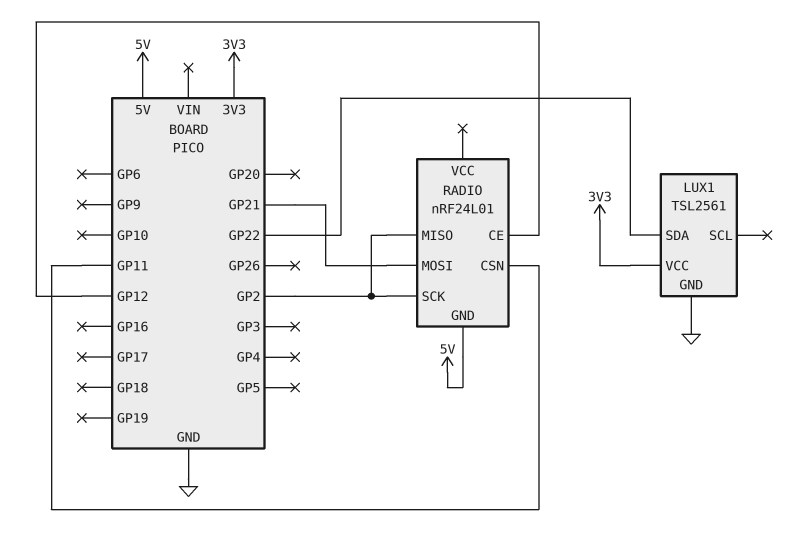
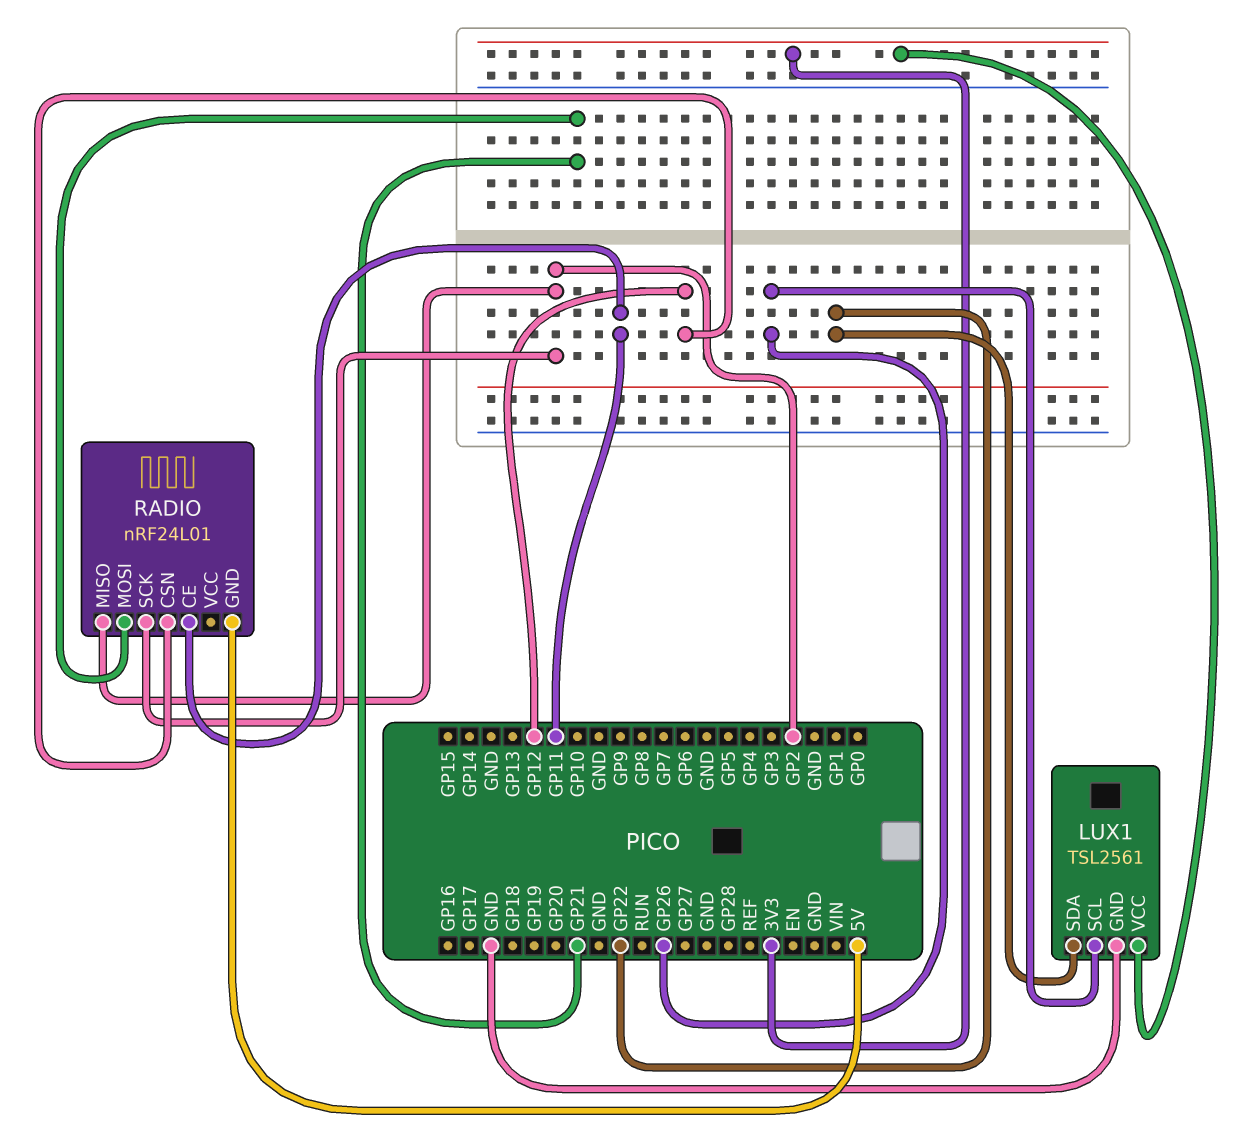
LUX1 pin SCL: none -> GP26
RADIO pin CE: GP12 -> GP11
RADIO pin CSN: GP11 -> GP12

